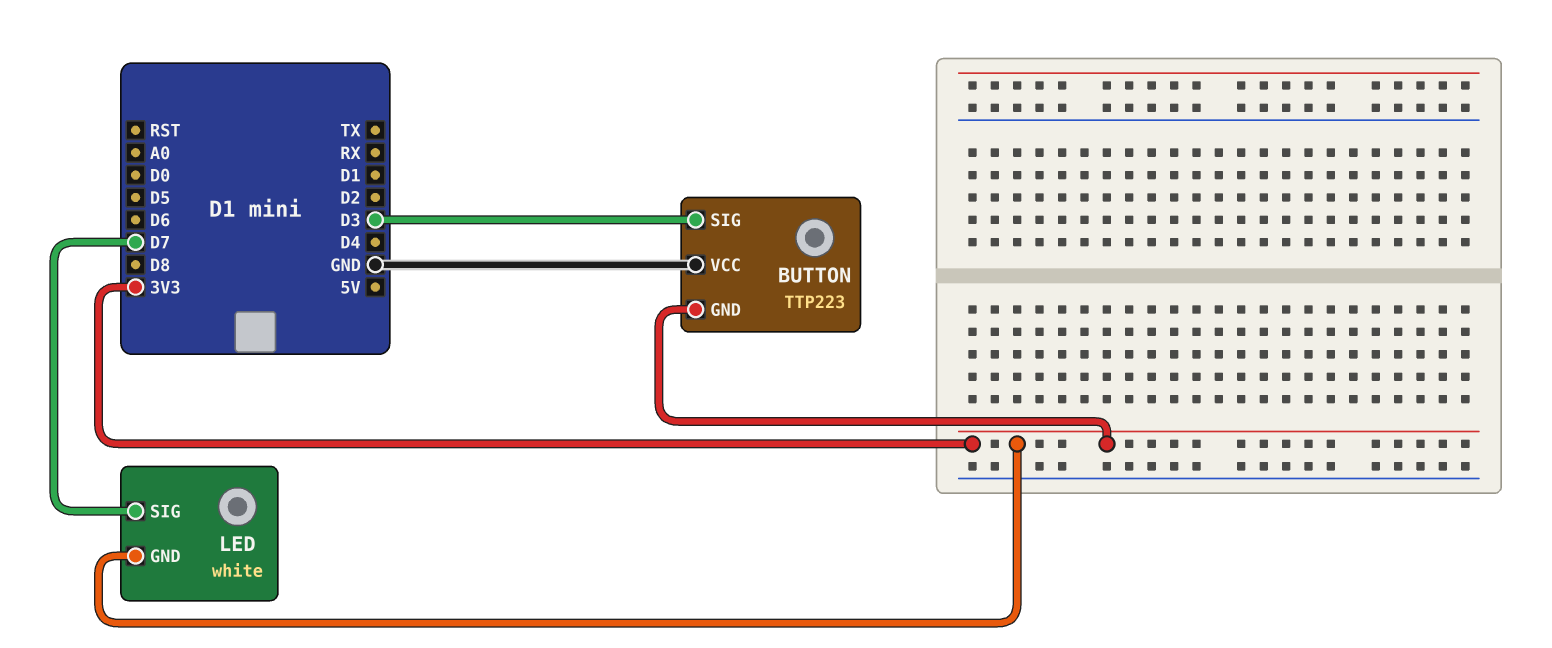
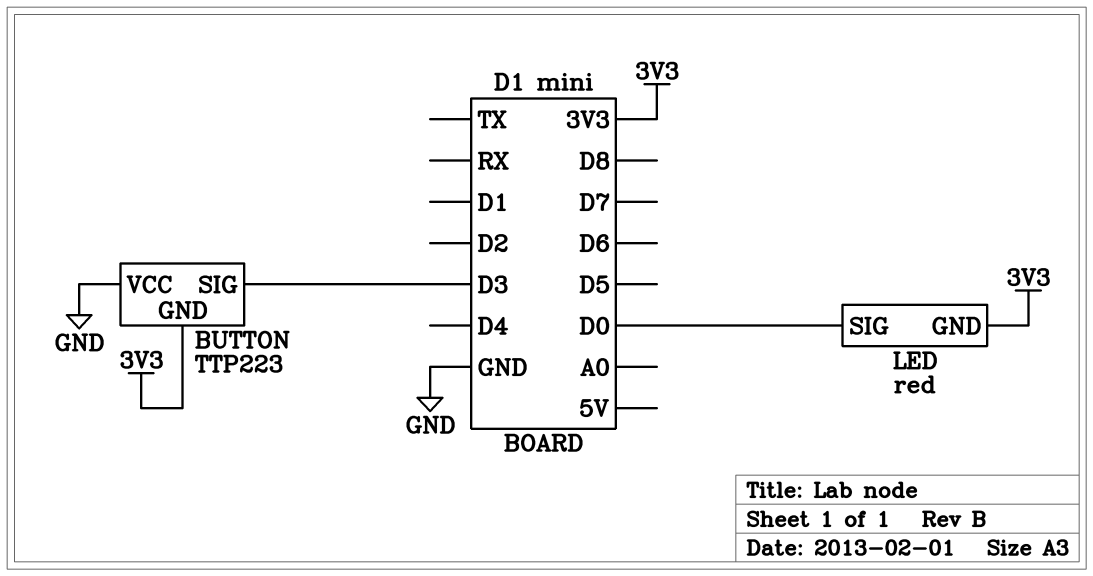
LED: white -> red
LED pin SIG: D7 -> D0

